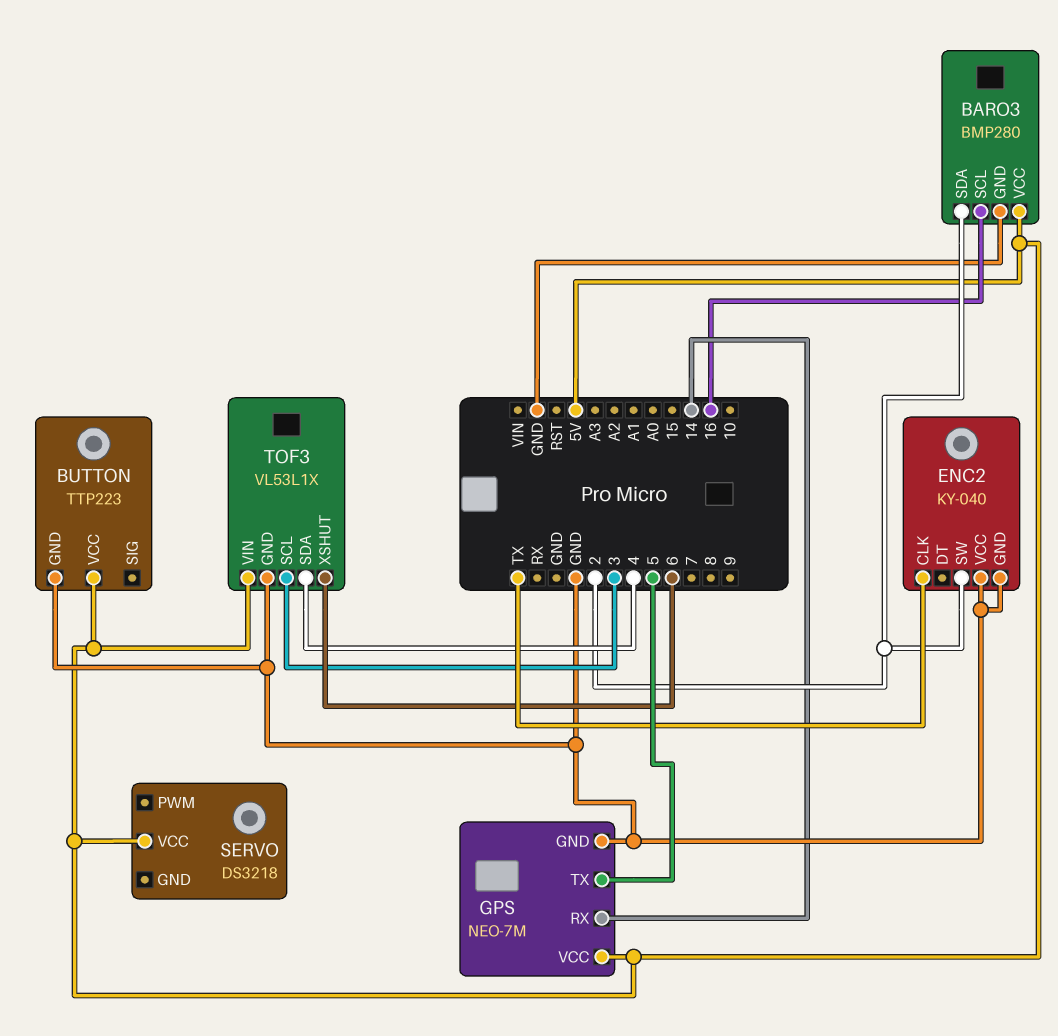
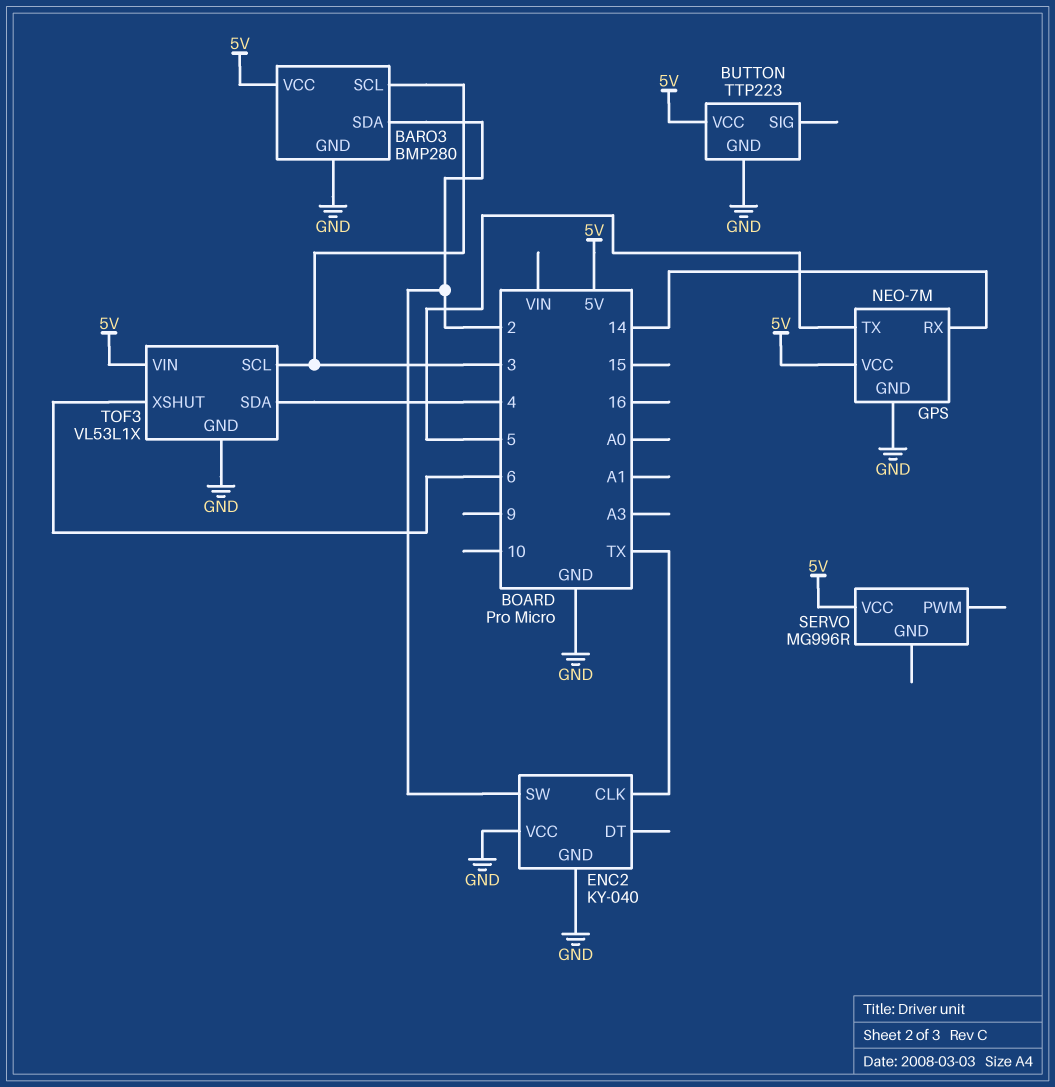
BARO3 pin SCL: 16 -> 3
SERVO: DS3218 -> MG996R

